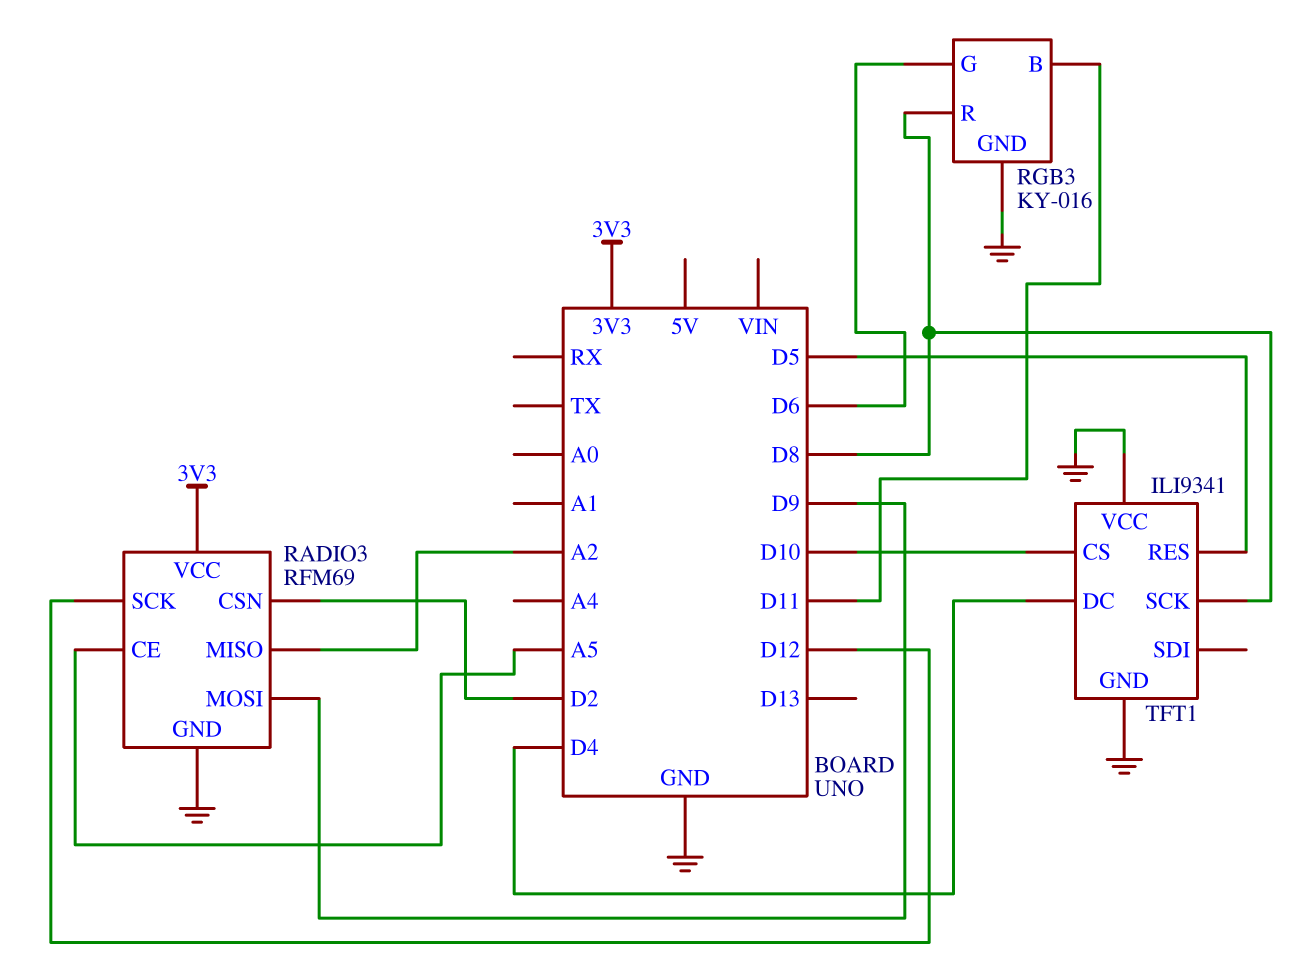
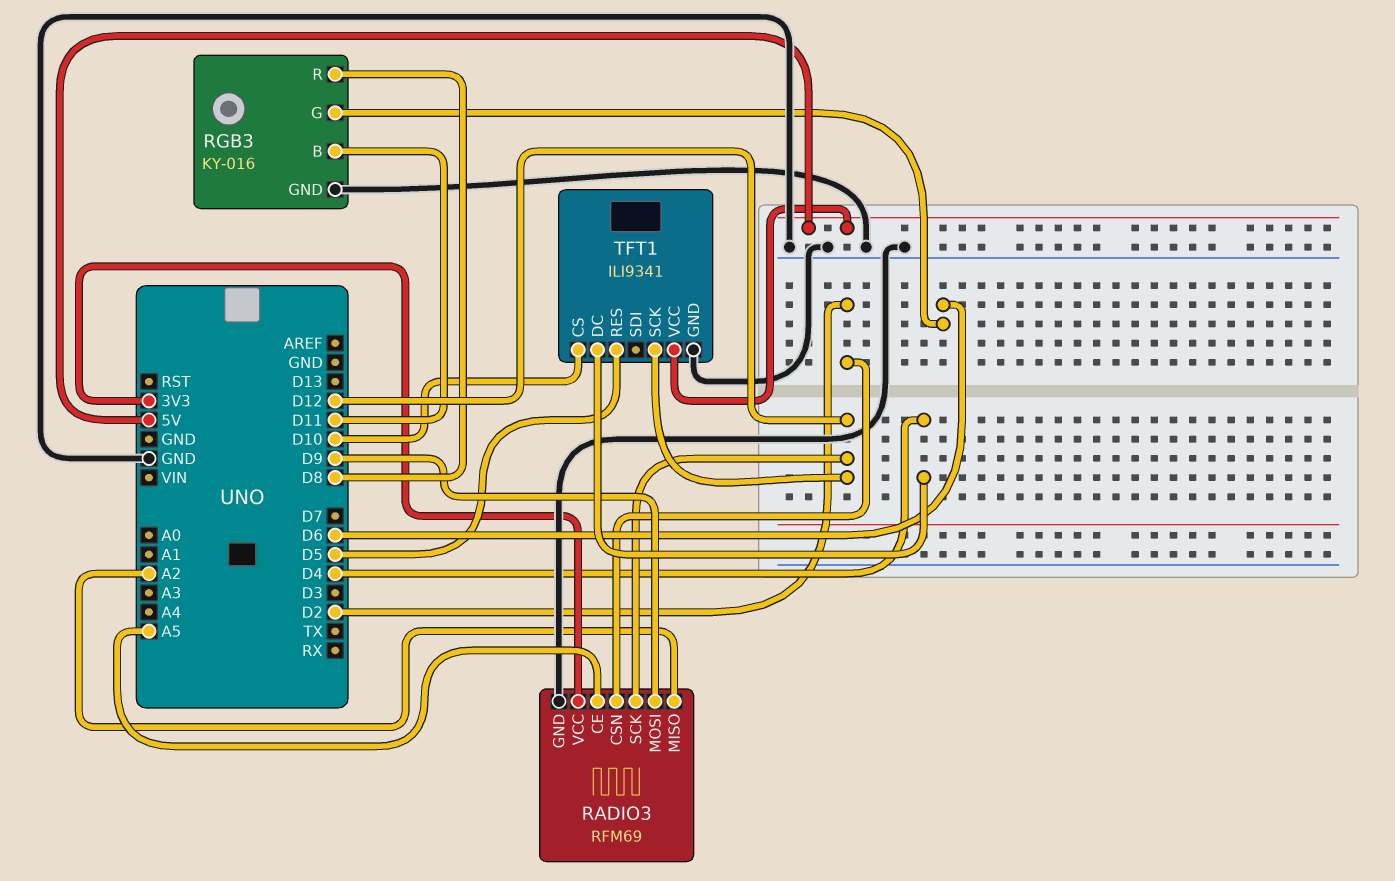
TFT1 pin SCK: D8 -> D12
TFT1 pin VCC: GND -> 5V

